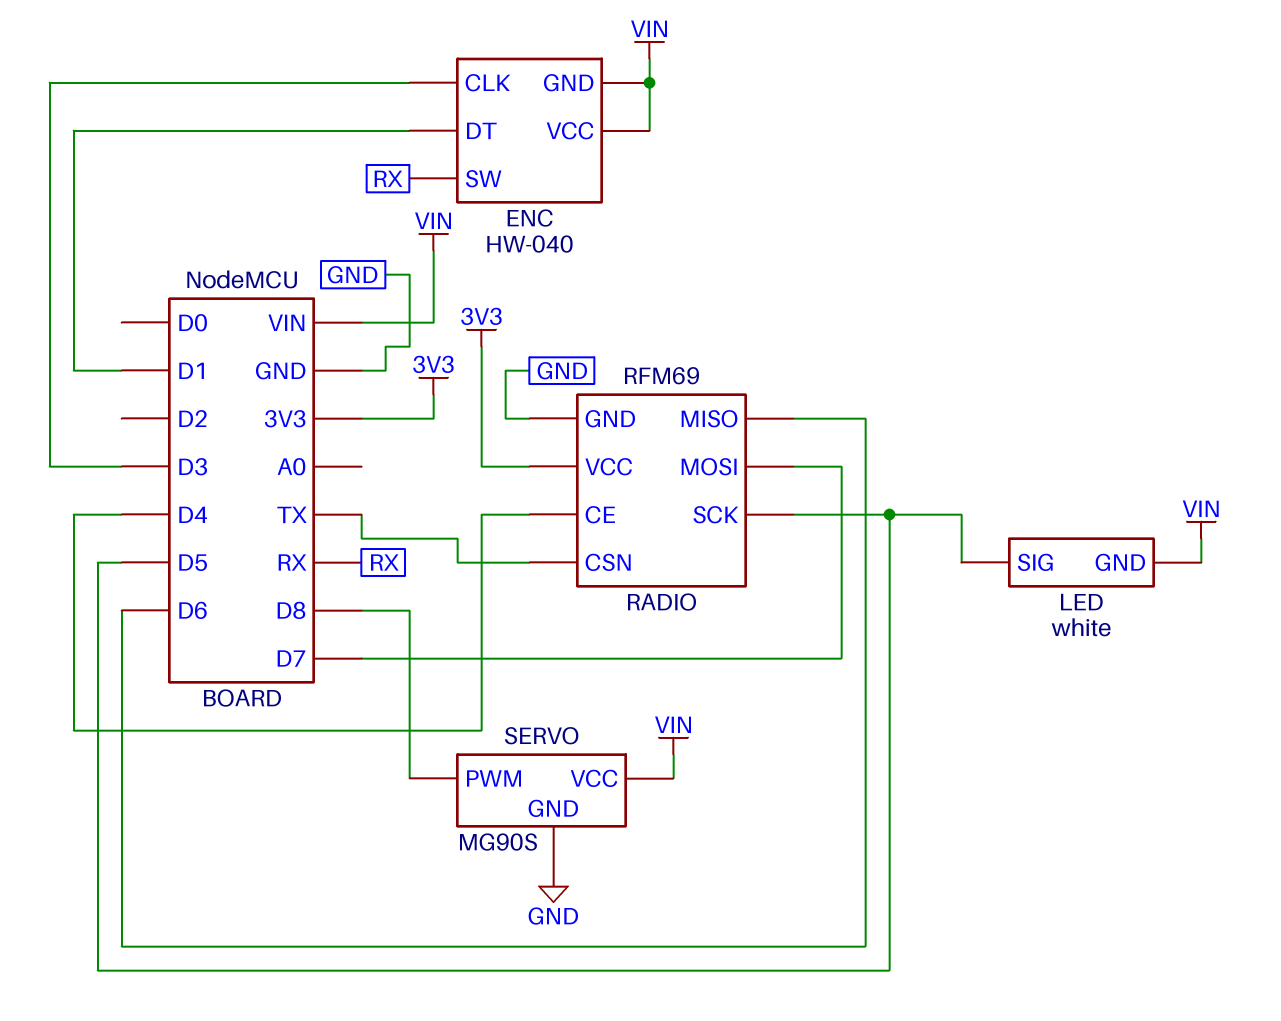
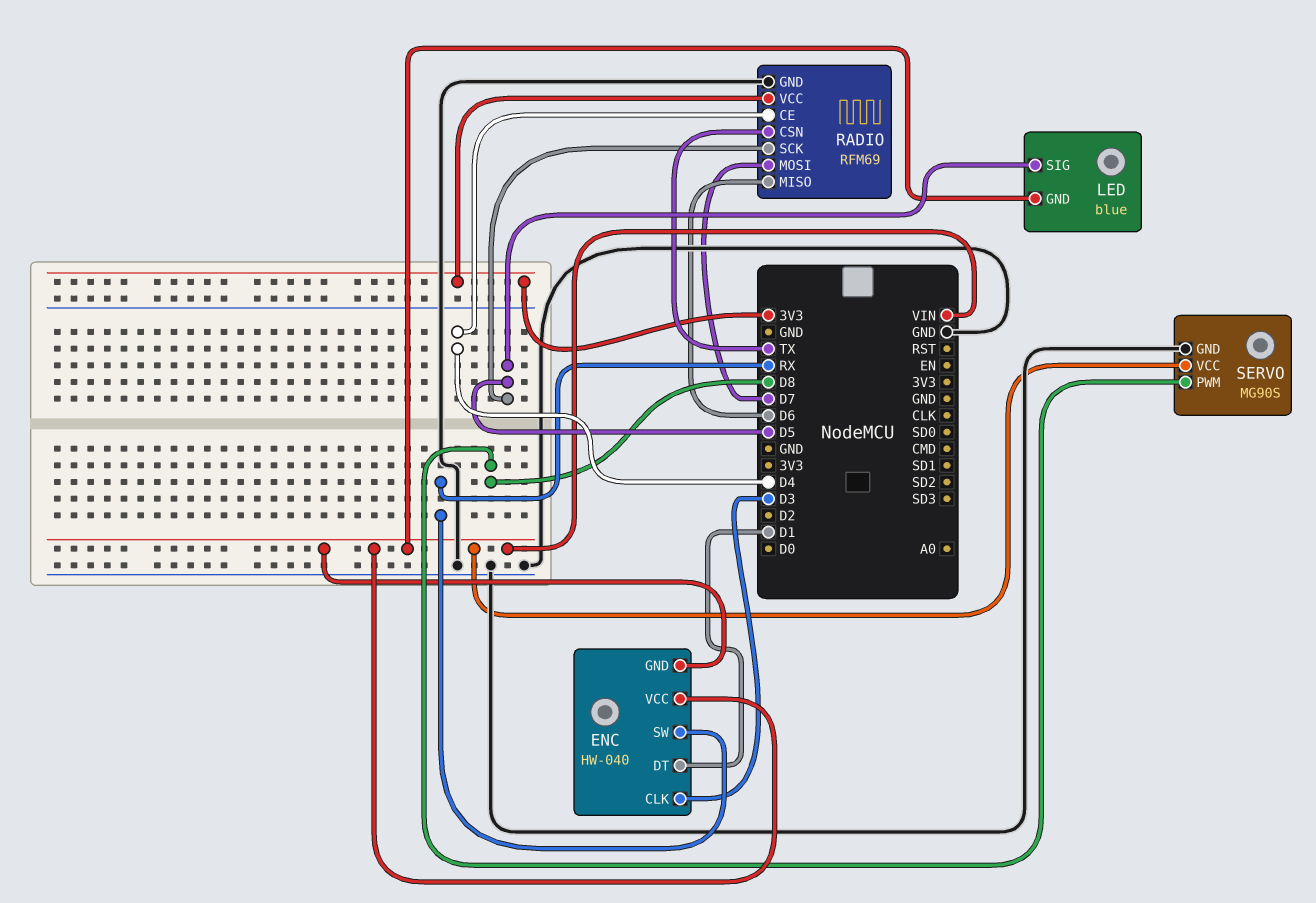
LED: white -> blue

